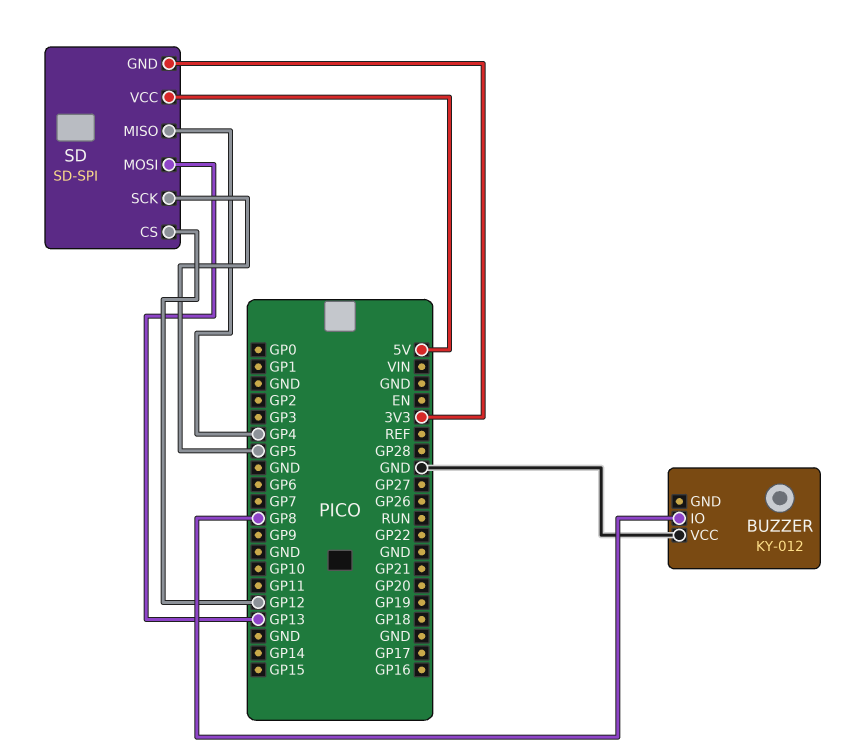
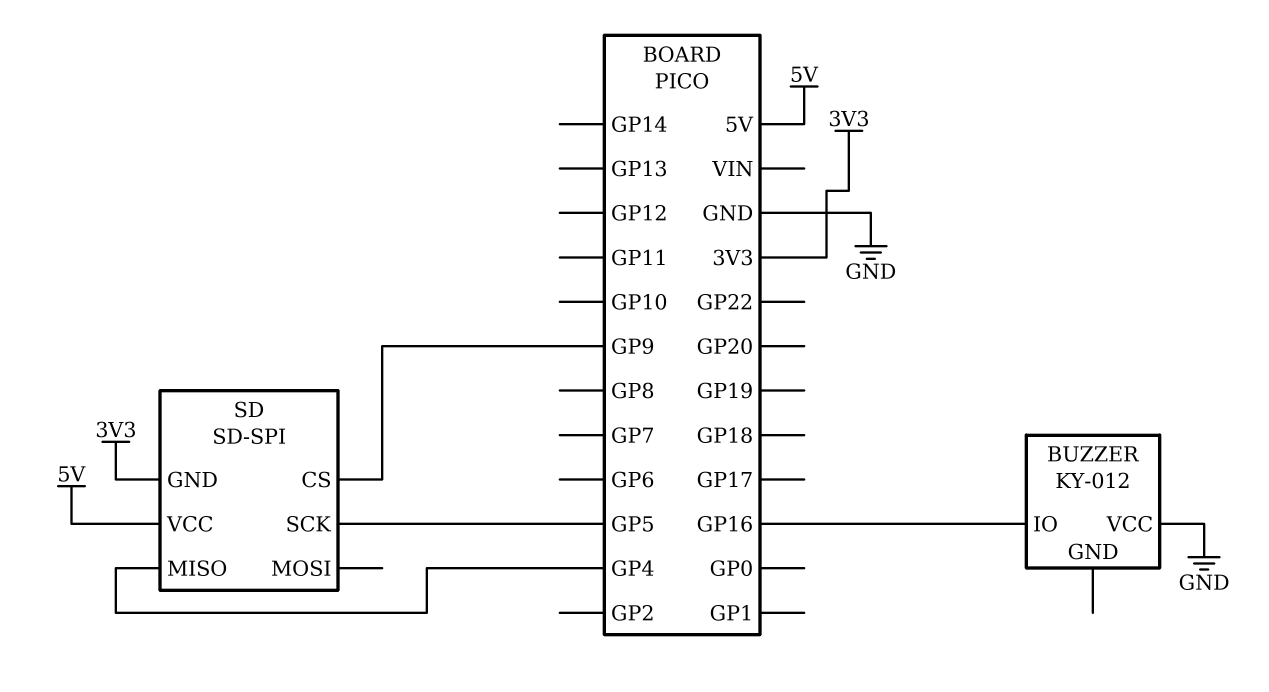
BUZZER pin IO: GP8 -> GP16
SD pin CS: GP12 -> GP9
SD pin MOSI: GP13 -> none

